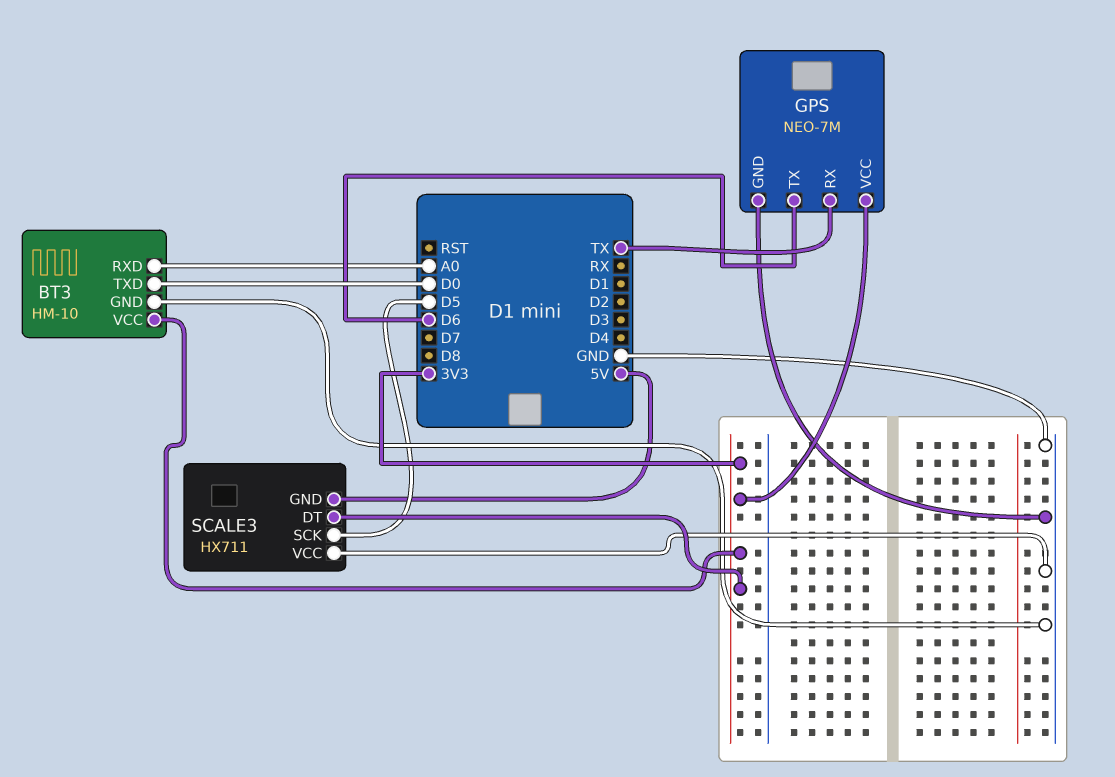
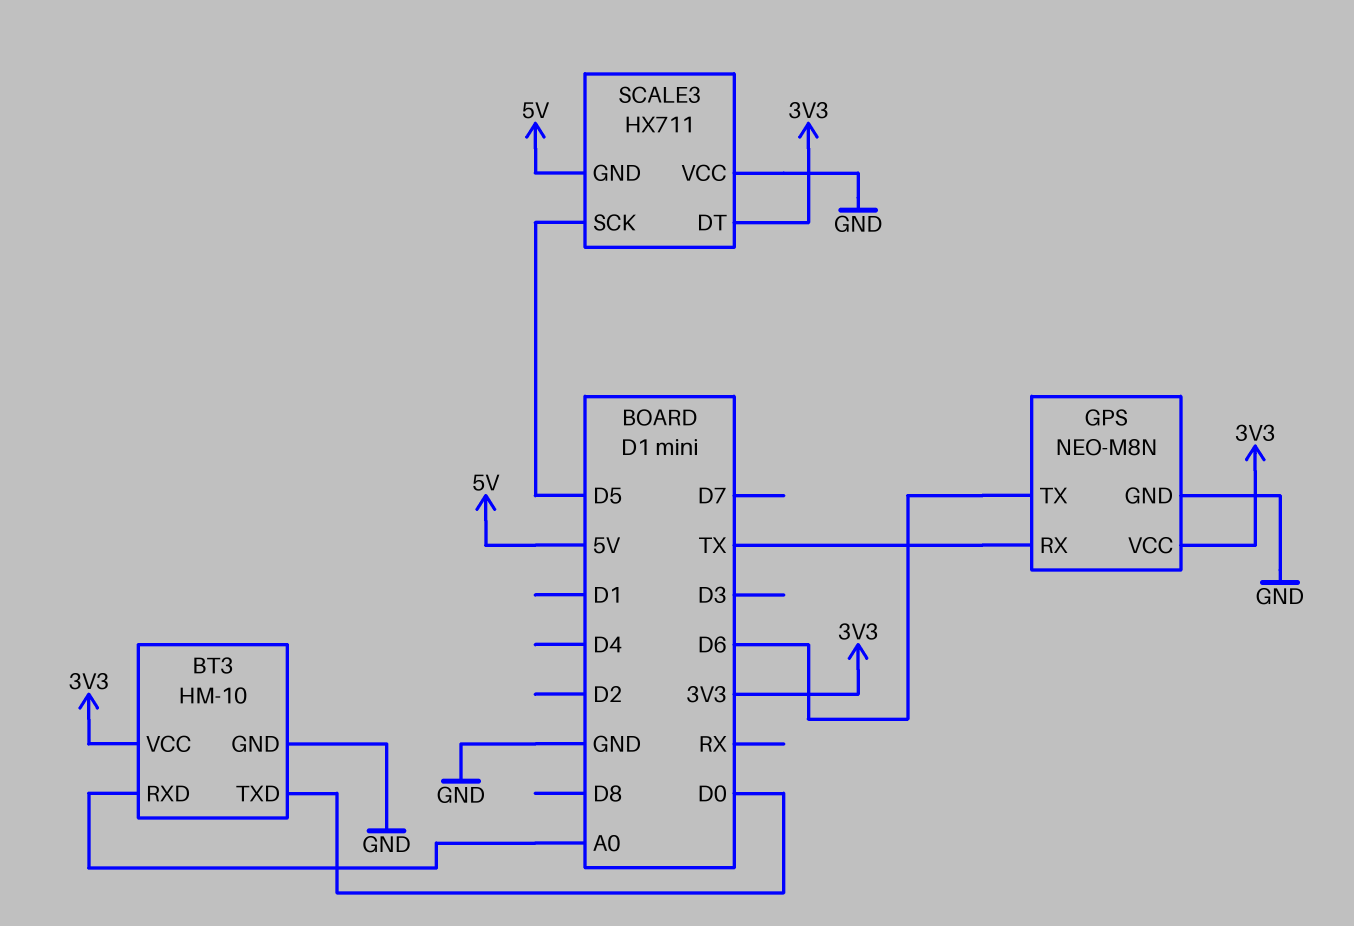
GPS: NEO-7M -> NEO-M8N

